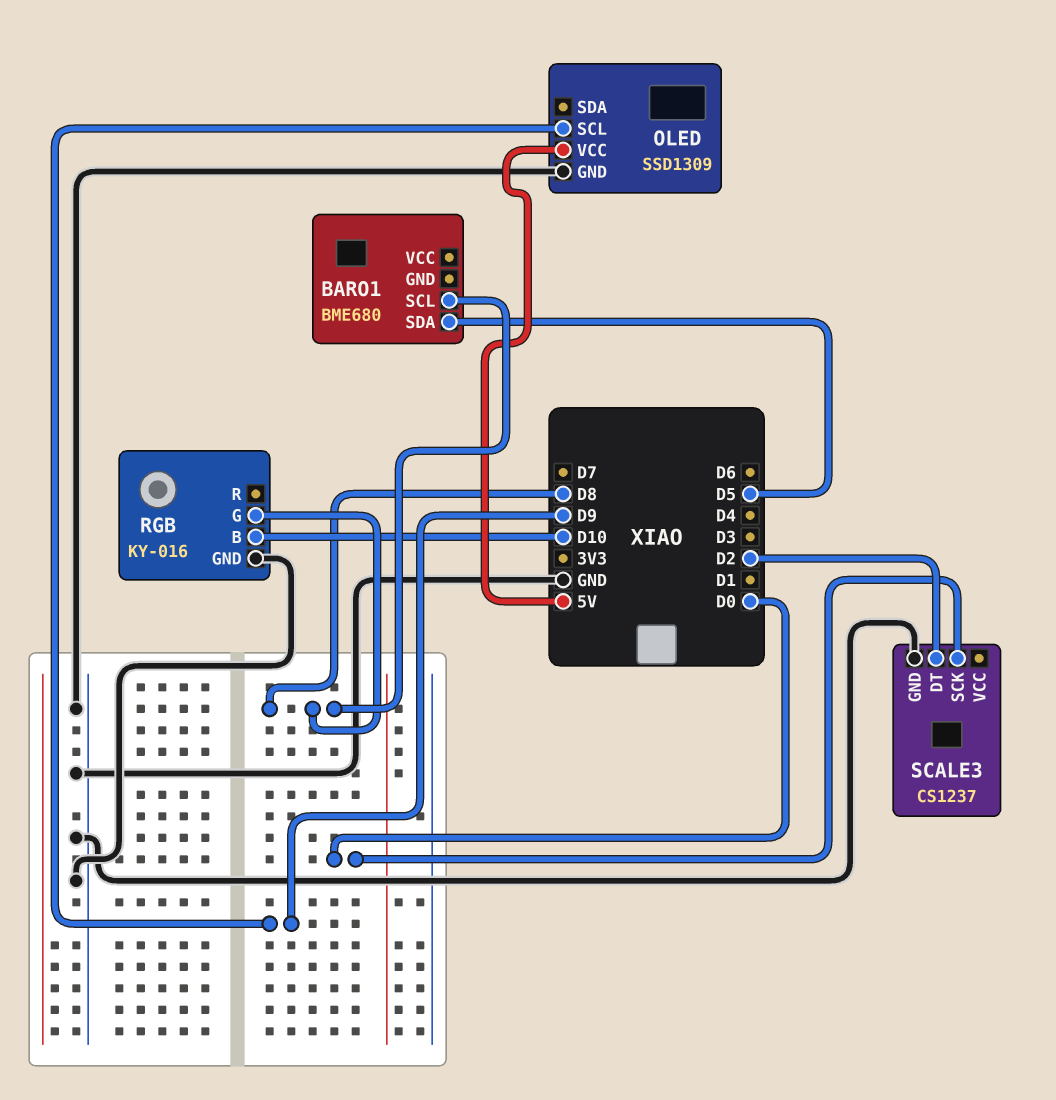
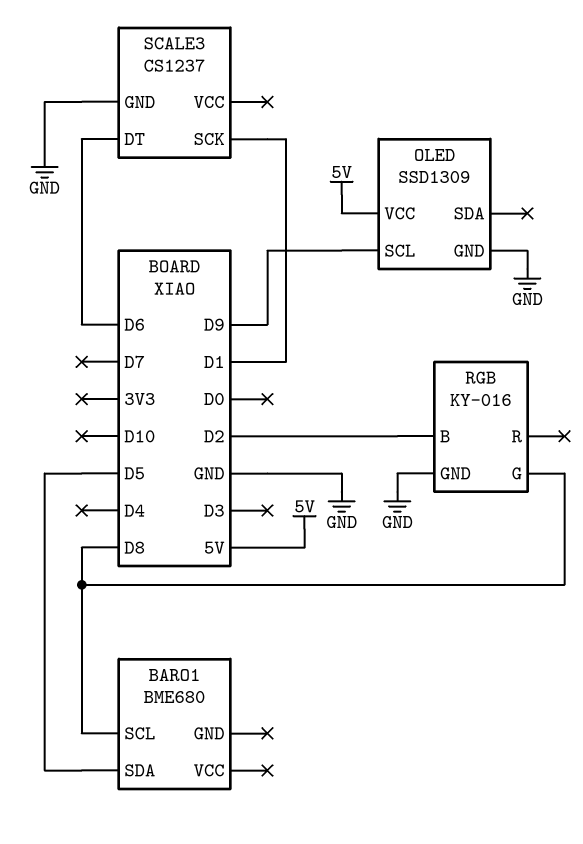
RGB pin B: D10 -> D2
SCALE3 pin DT: D2 -> D6
SCALE3 pin SCK: D0 -> D1

